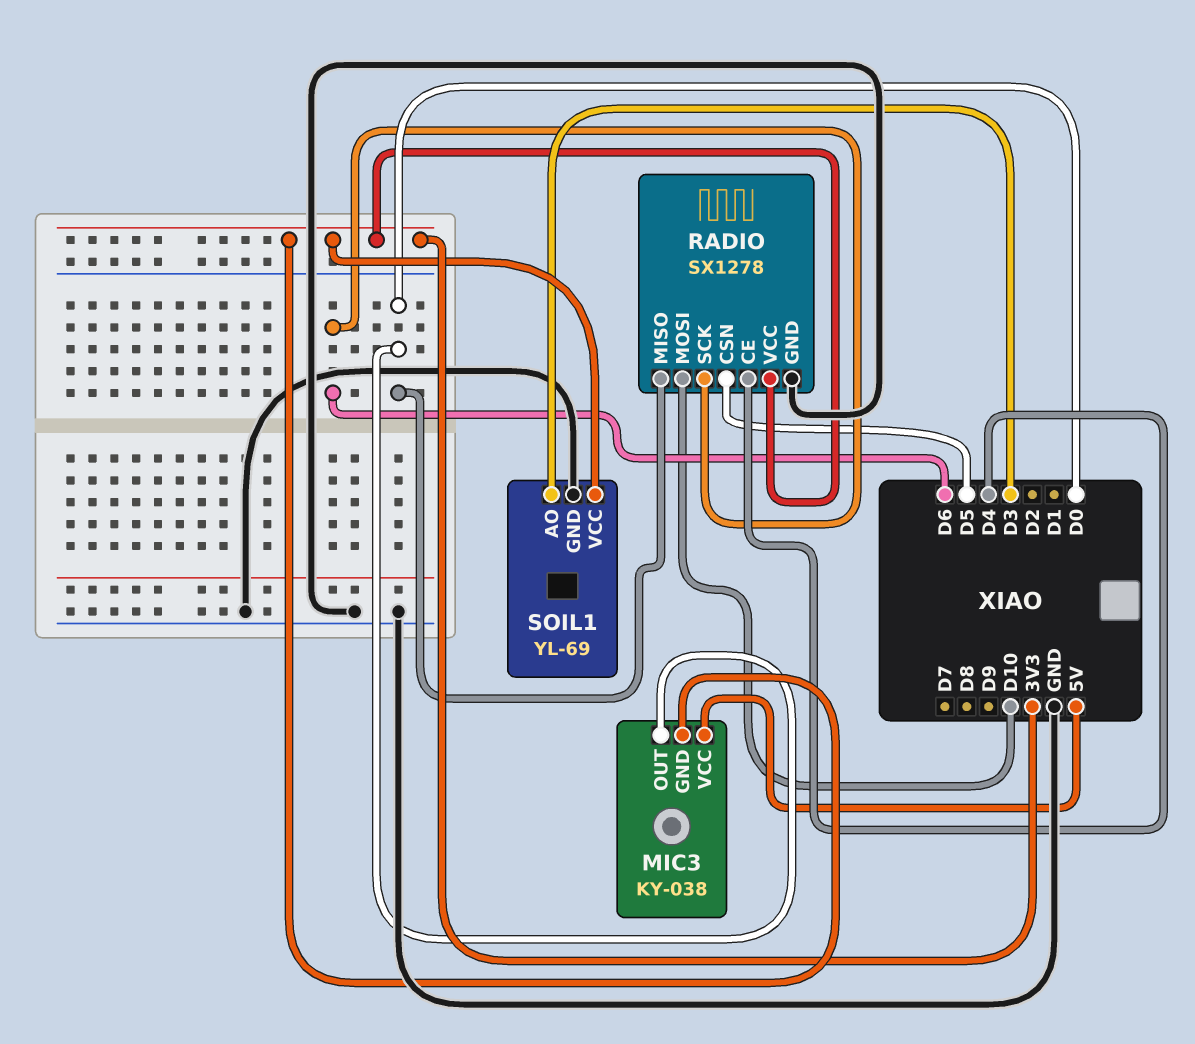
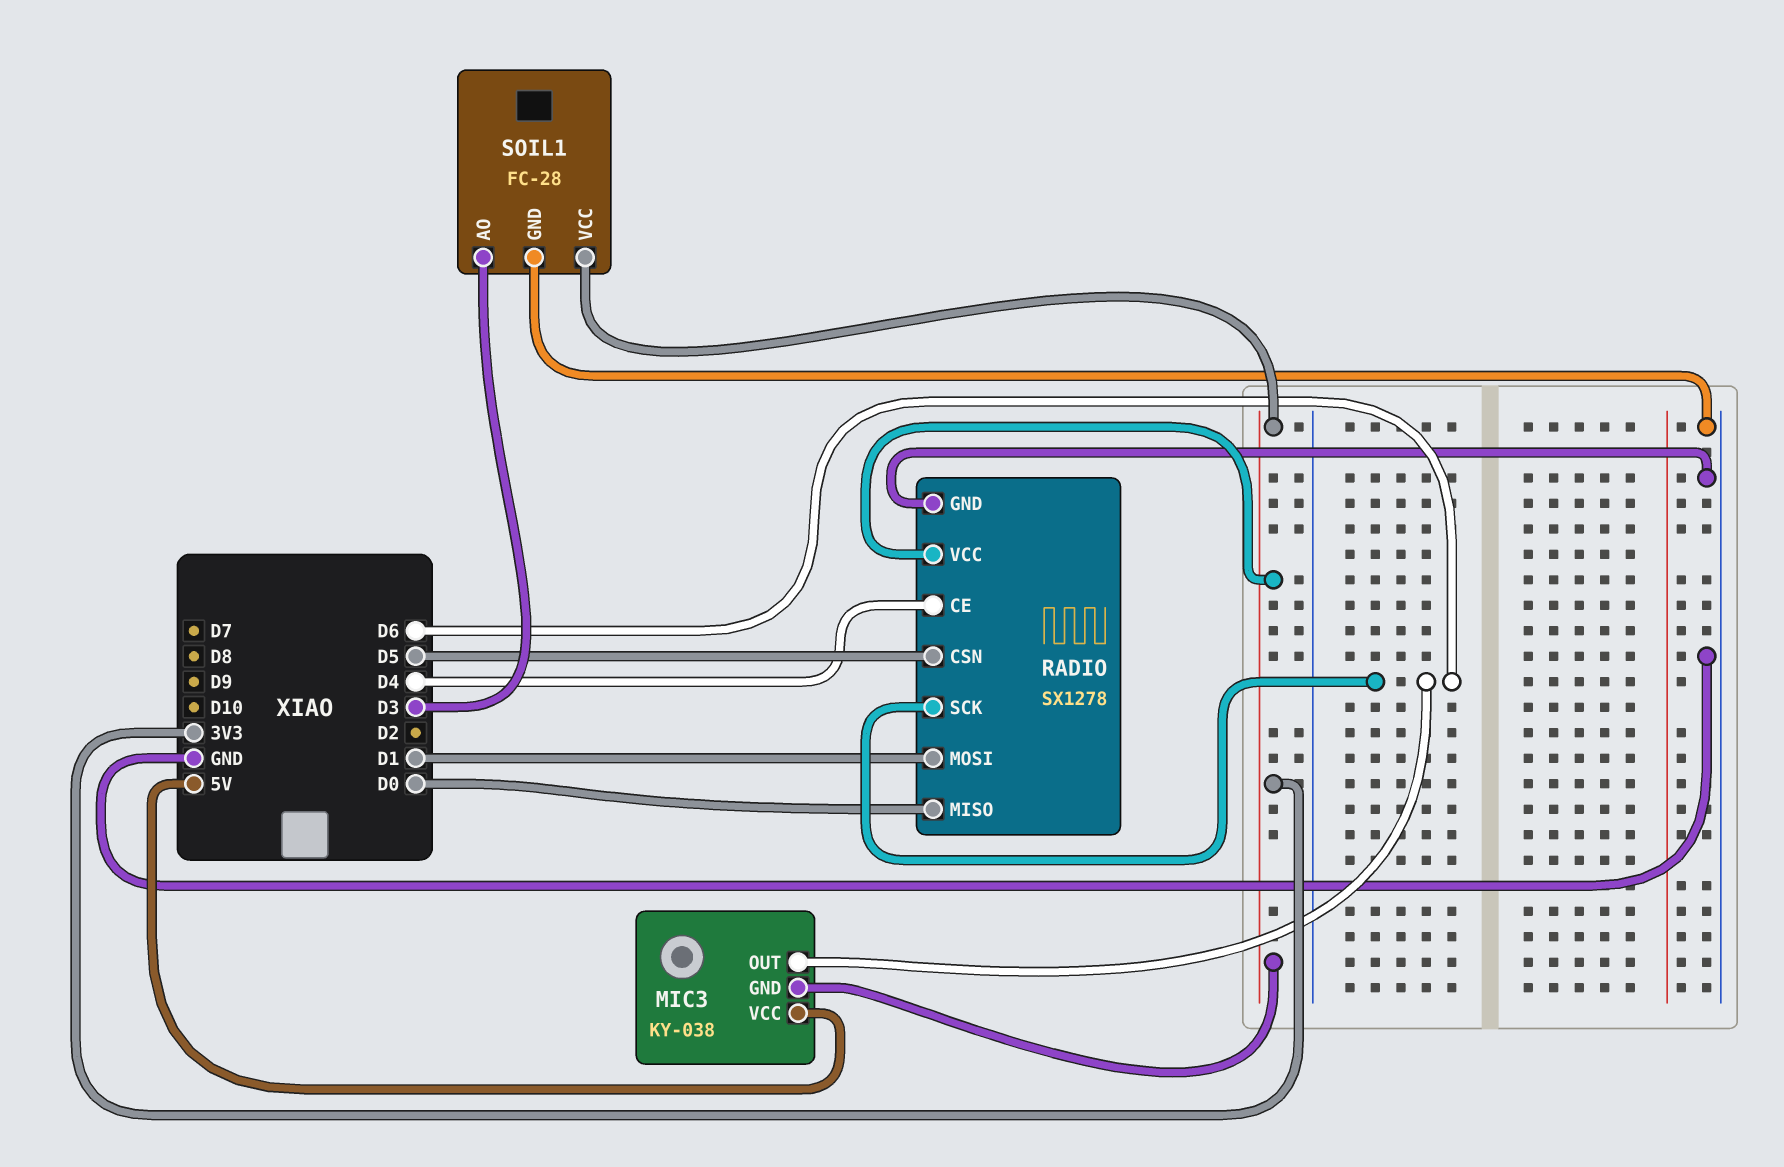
MIC3 pin OUT: D0 -> D6
RADIO pin MOSI: D10 -> D1
SOIL1: YL-69 -> FC-28

